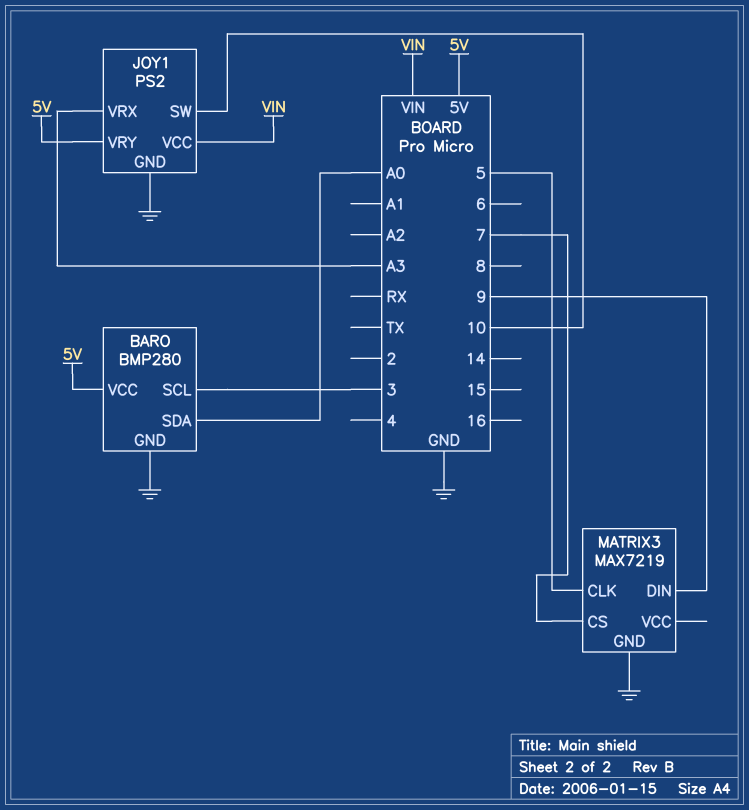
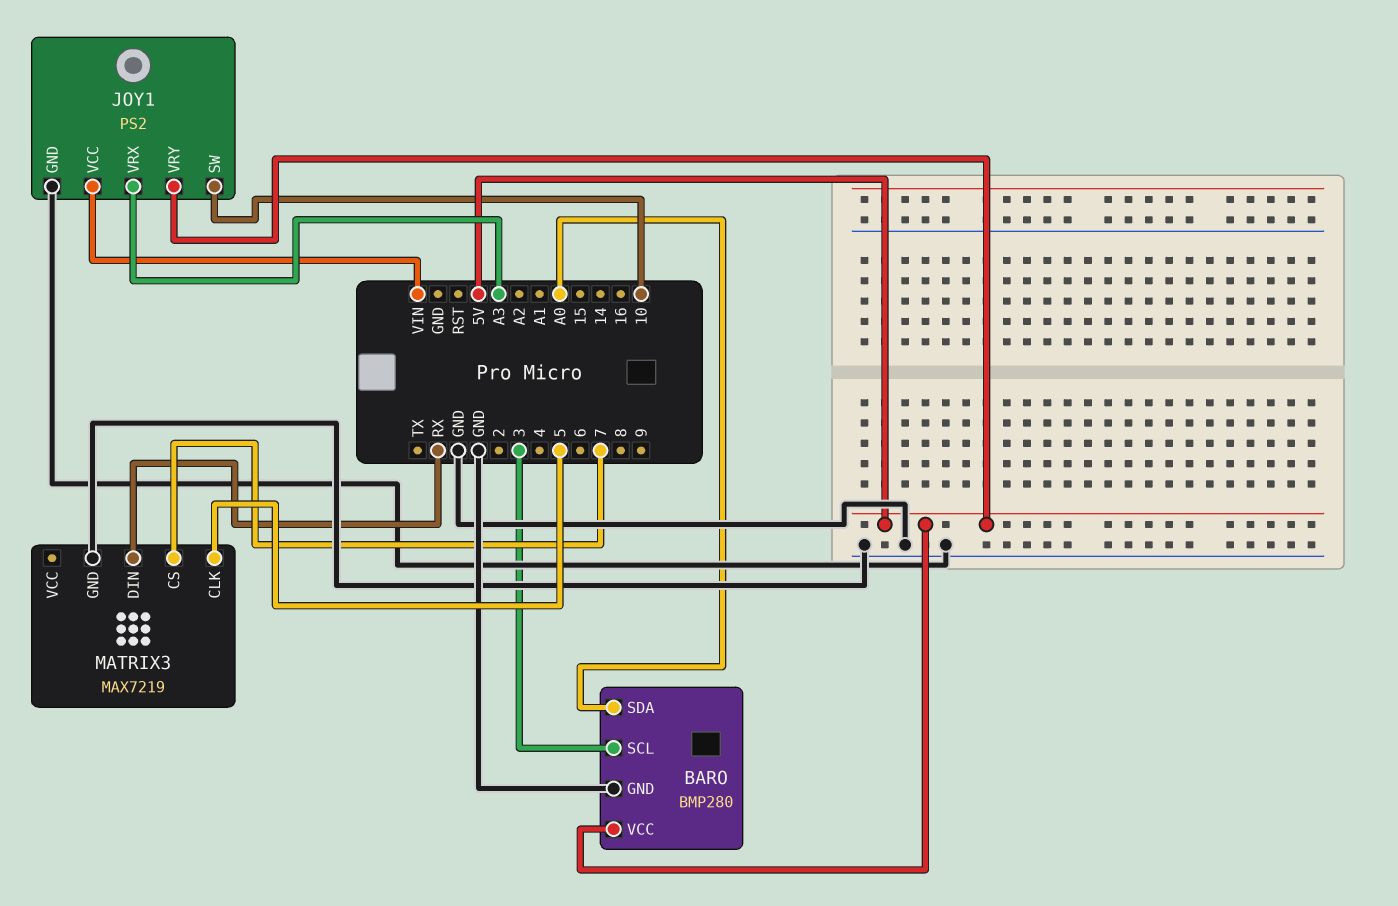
MATRIX3 pin DIN: 9 -> RX

